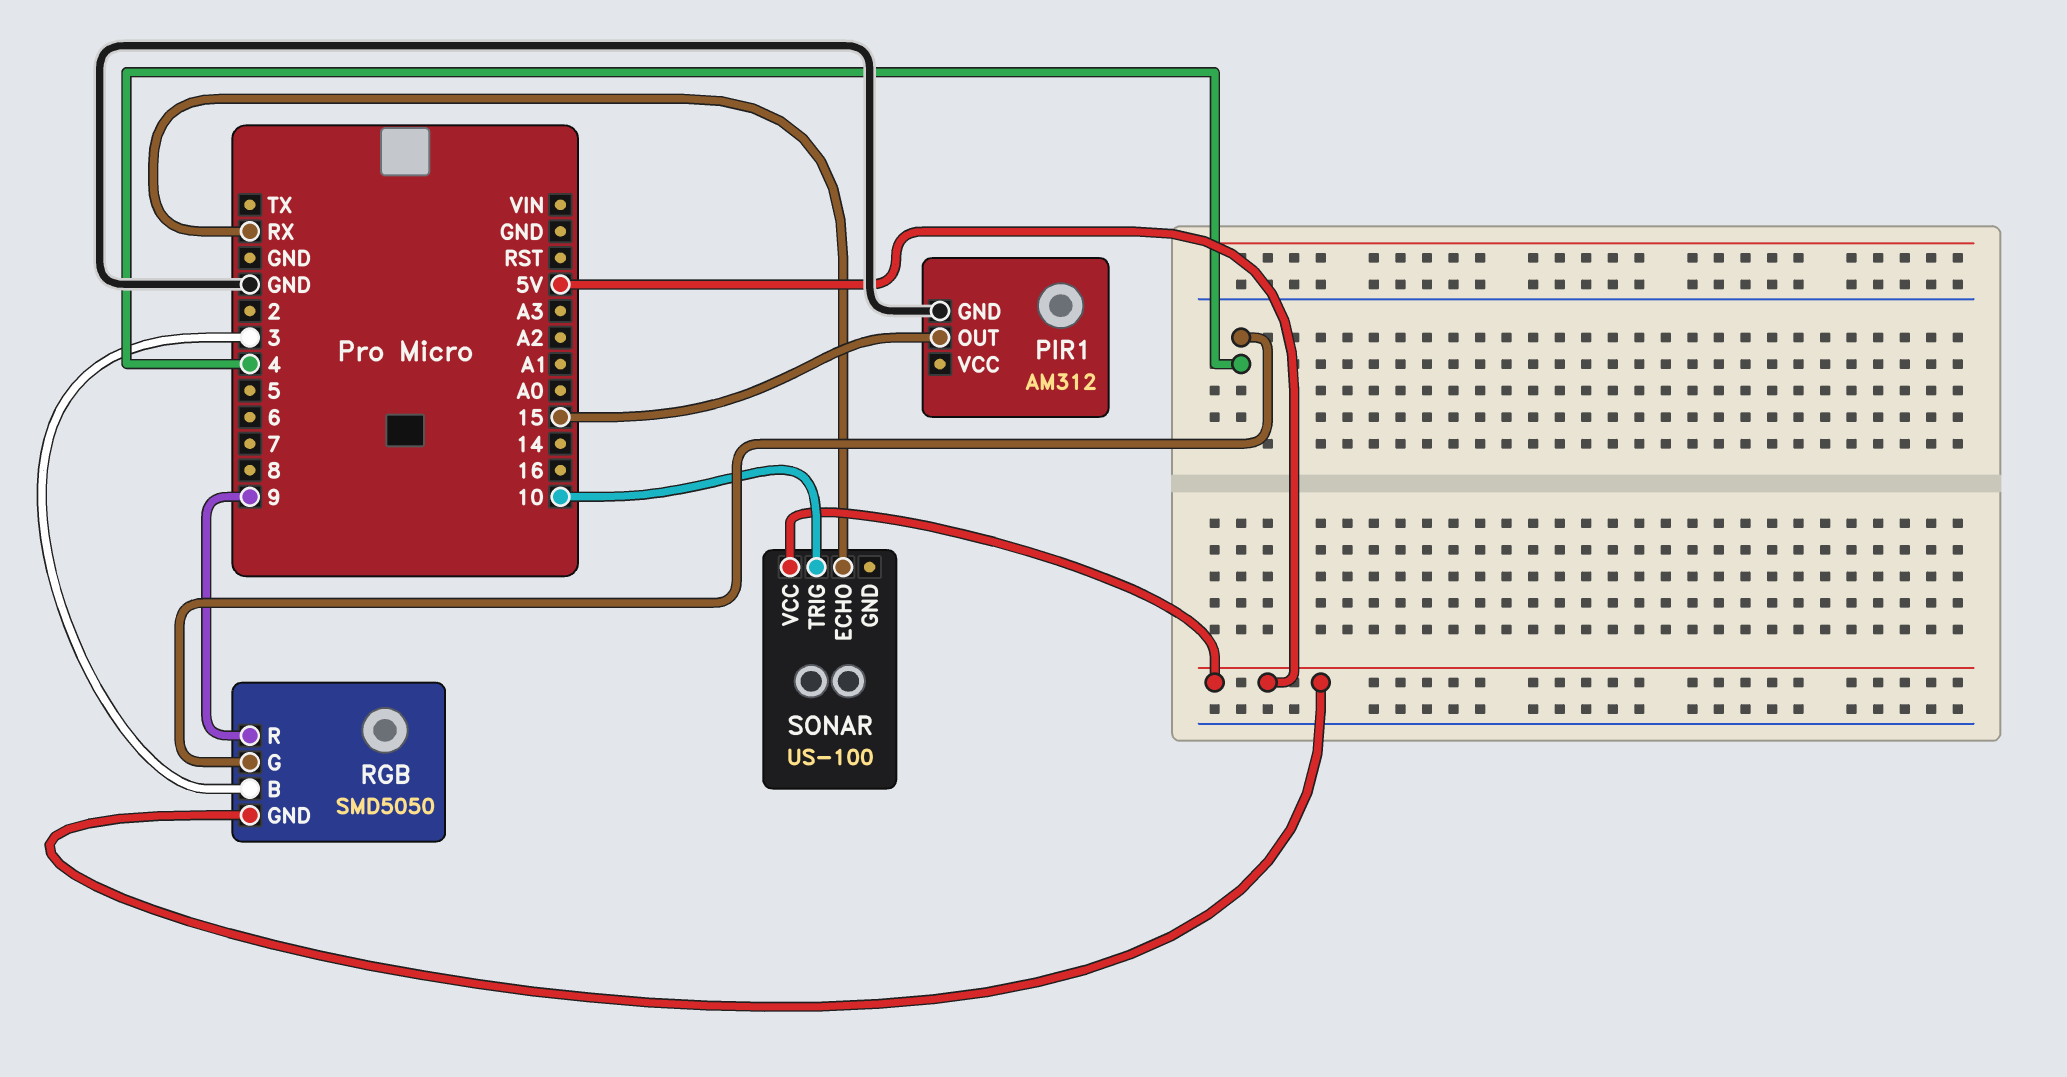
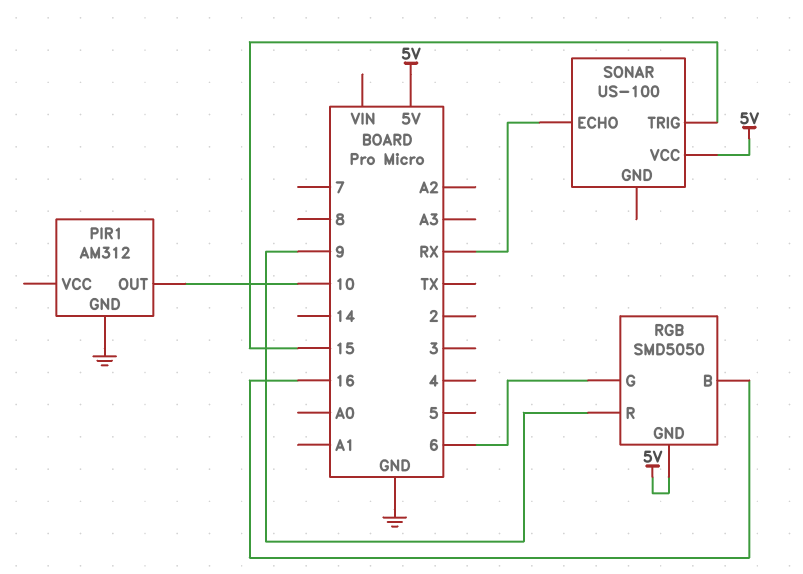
PIR1 pin OUT: 15 -> 10
RGB pin B: 3 -> 16
RGB pin G: 4 -> 6
SONAR pin TRIG: 10 -> 15

